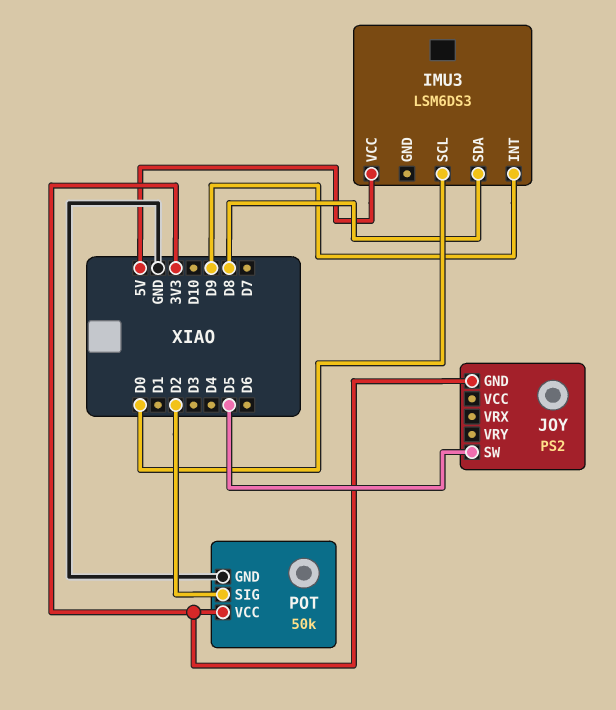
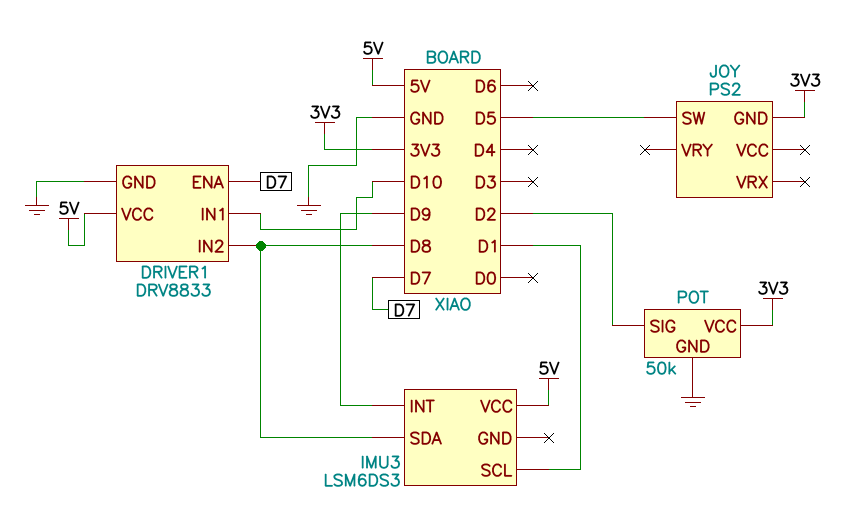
DRIVER1: none -> DRV8833
DRIVER1 pin ENA: none -> D7
DRIVER1 pin GND: none -> GND
DRIVER1 pin IN1: none -> D10
DRIVER1 pin IN2: none -> D8
DRIVER1 pin VCC: none -> 5V
IMU3 pin SCL: D0 -> D1

